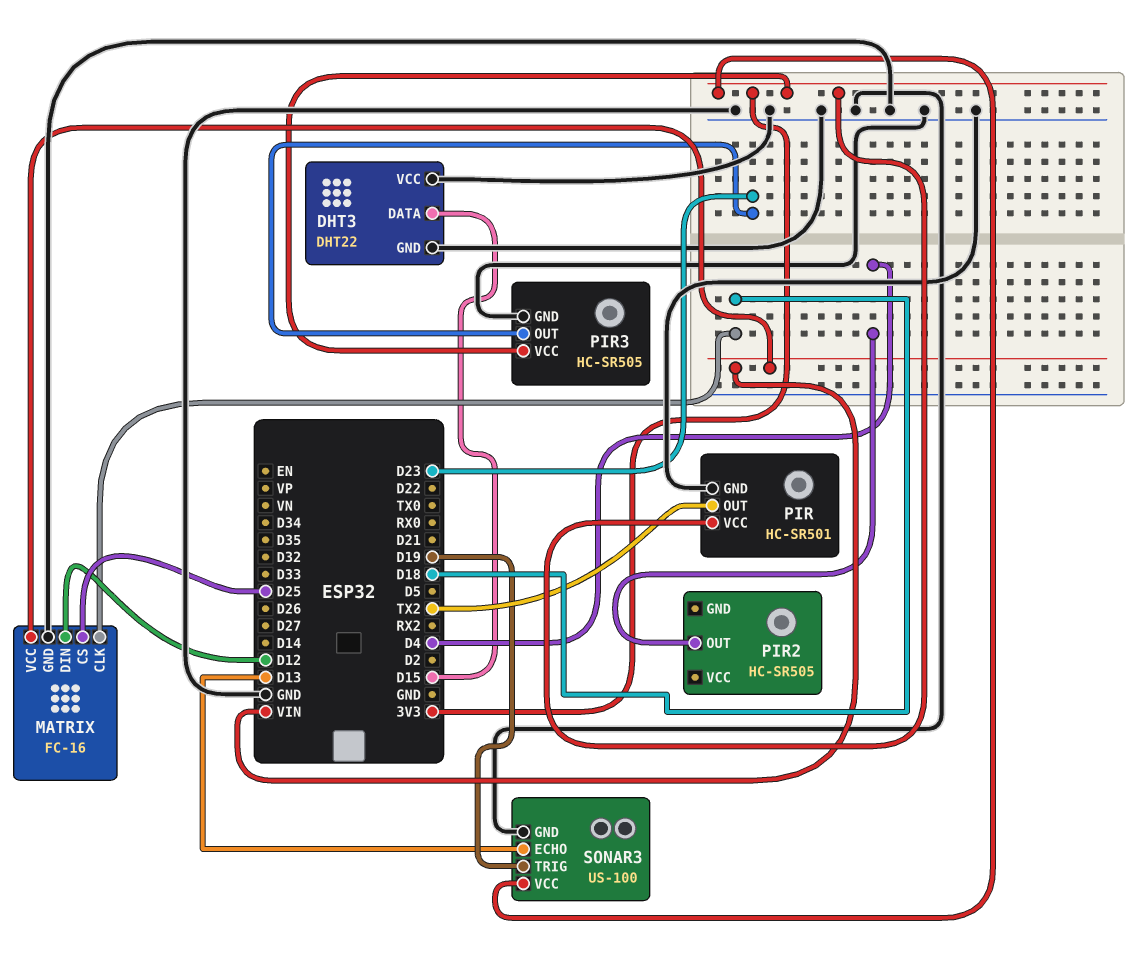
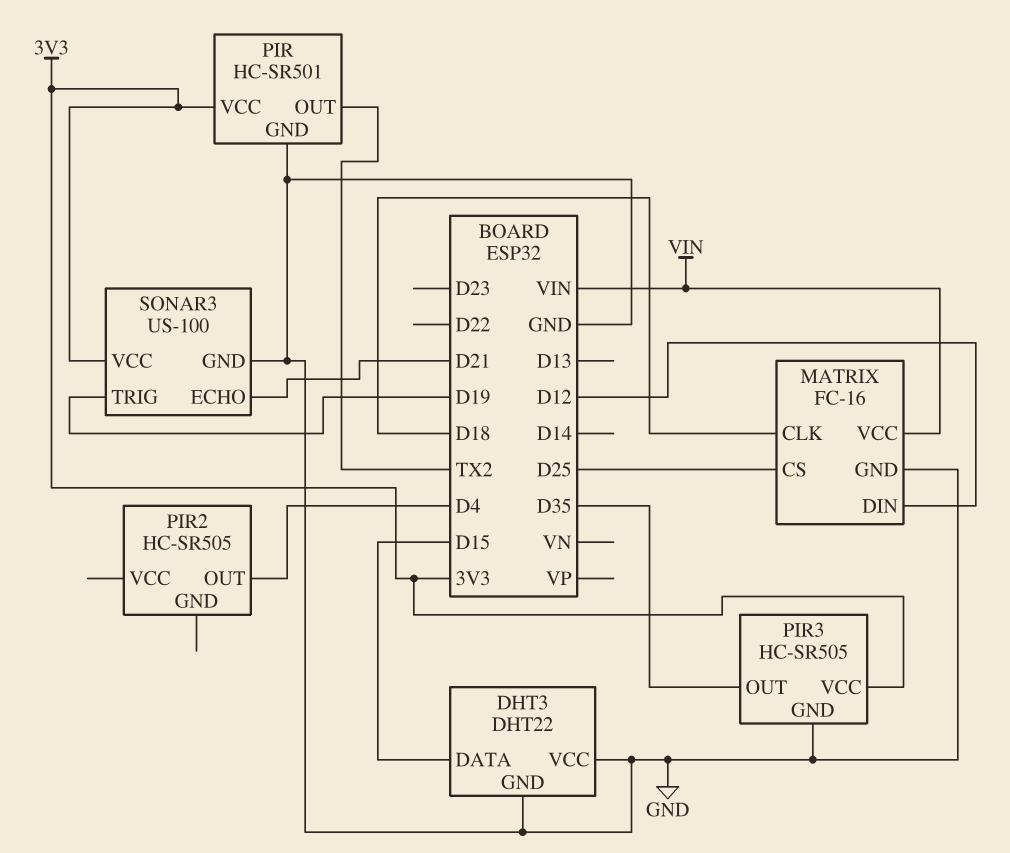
PIR3 pin OUT: D23 -> D35
SONAR3 pin ECHO: D13 -> D21

